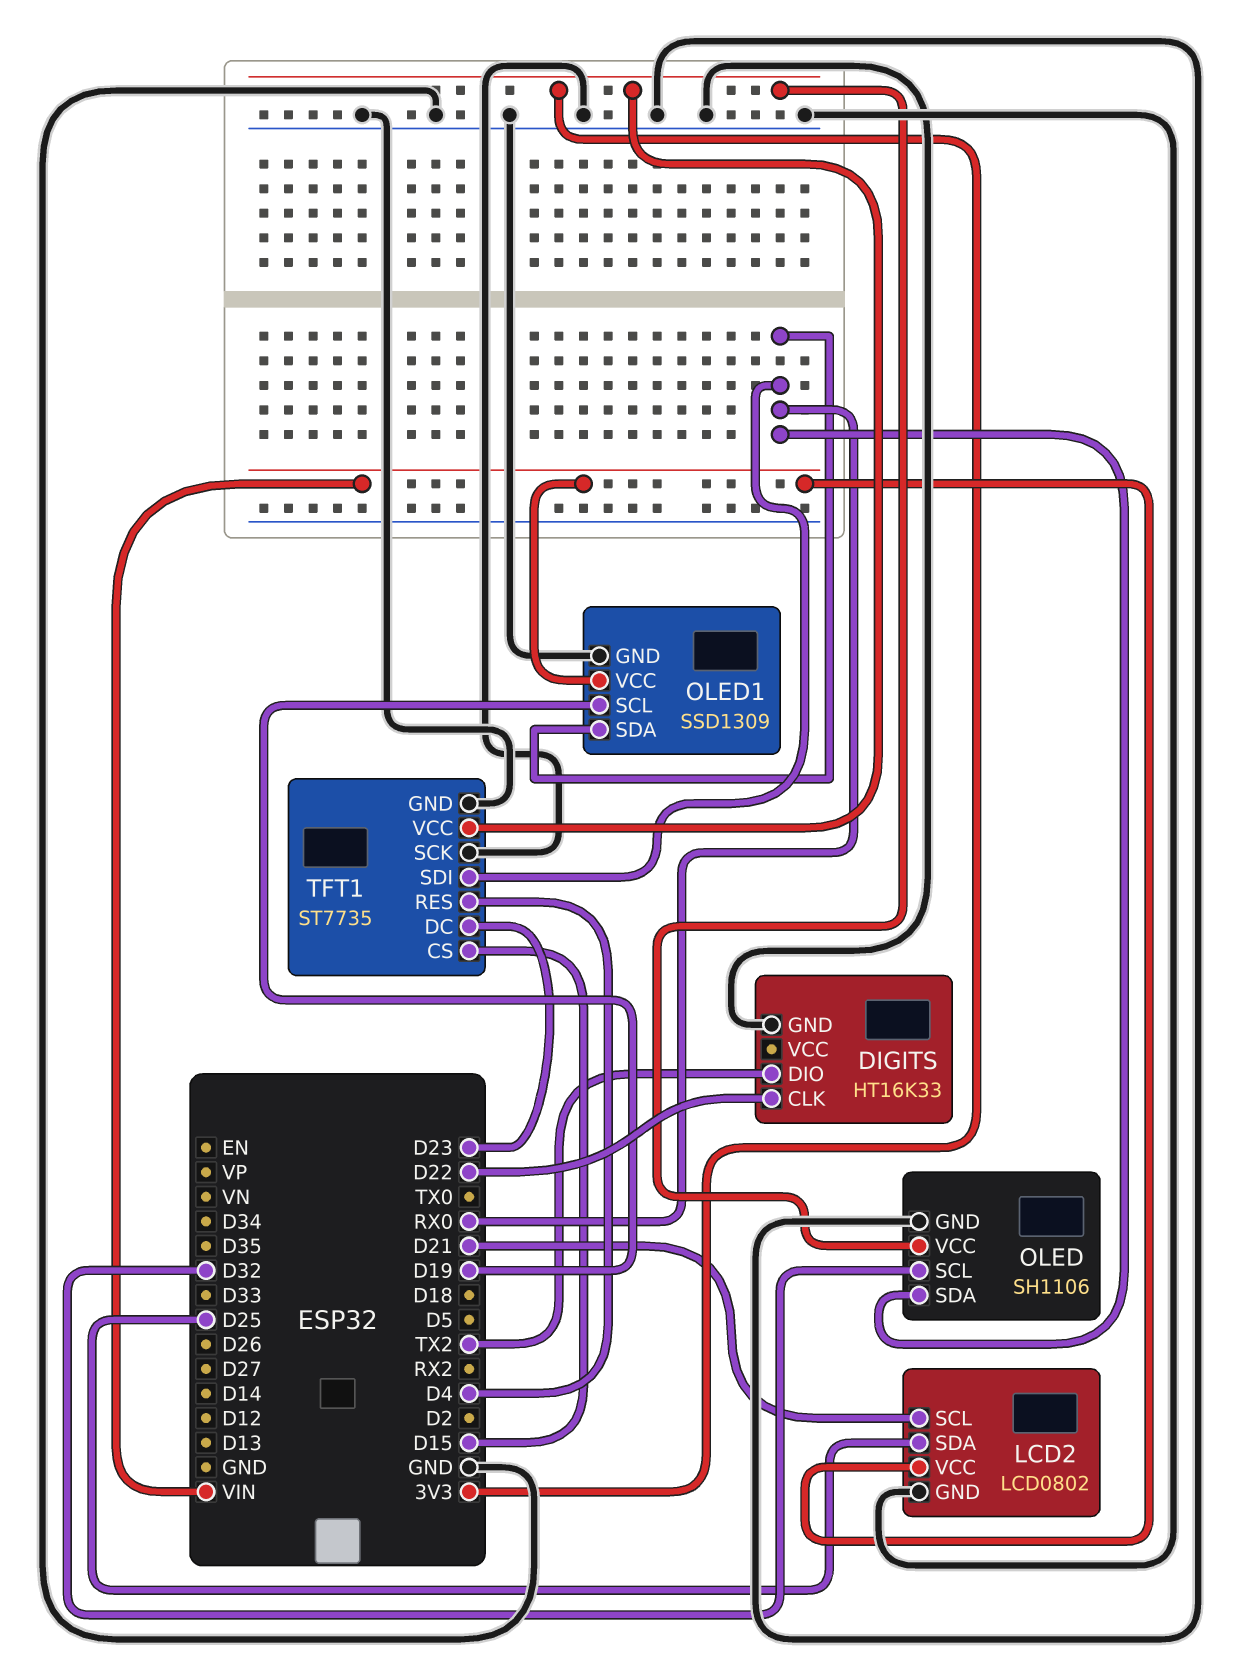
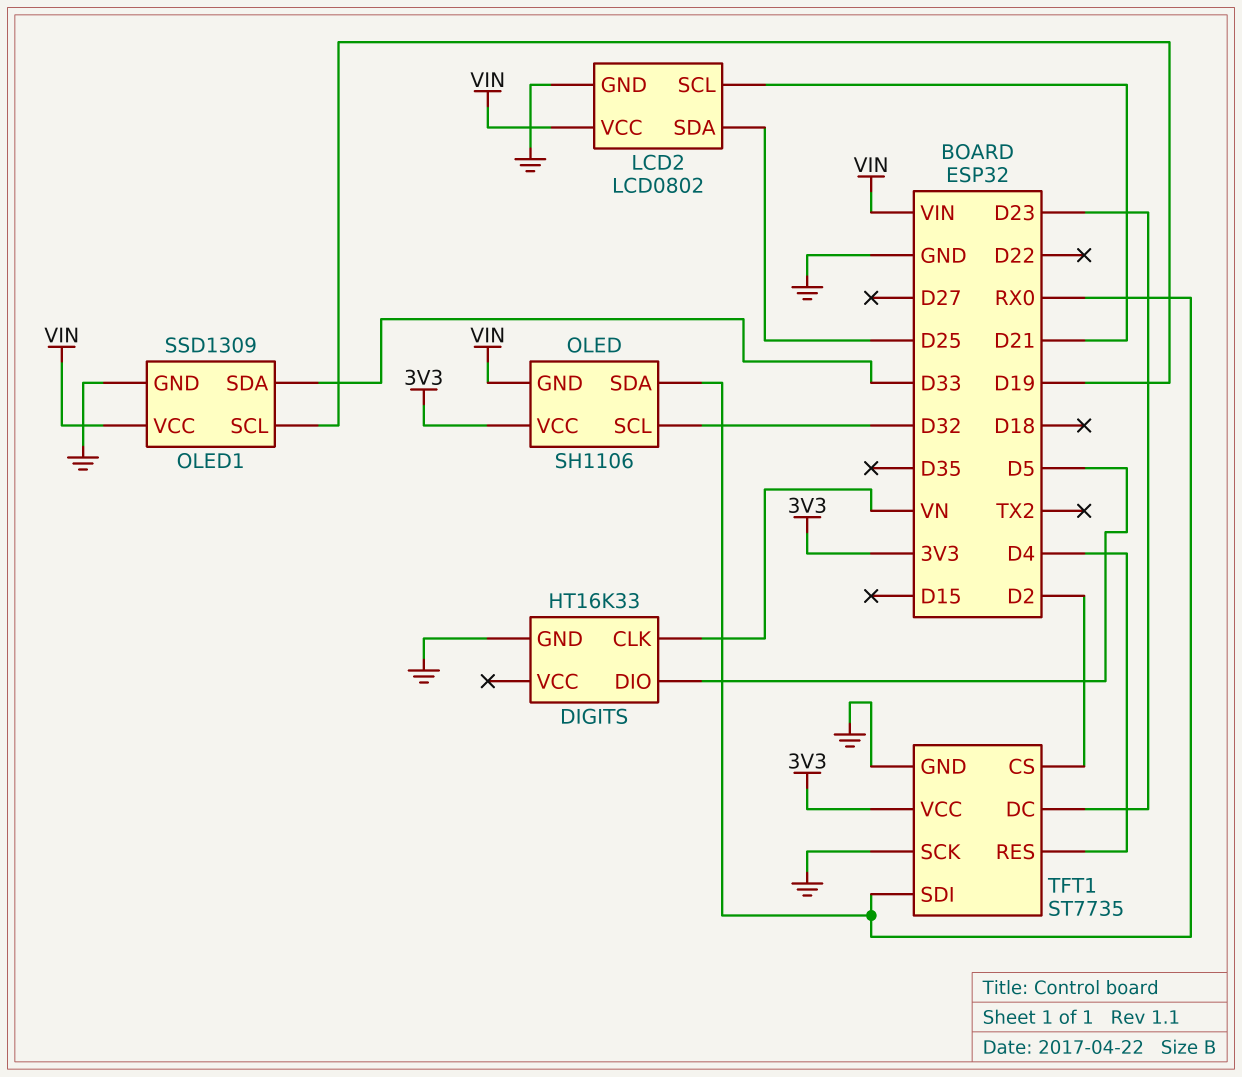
DIGITS pin CLK: D22 -> VN
DIGITS pin DIO: TX2 -> D5
OLED pin GND: GND -> VIN
OLED1 pin SDA: RX0 -> D33
TFT1 pin CS: D15 -> D2

